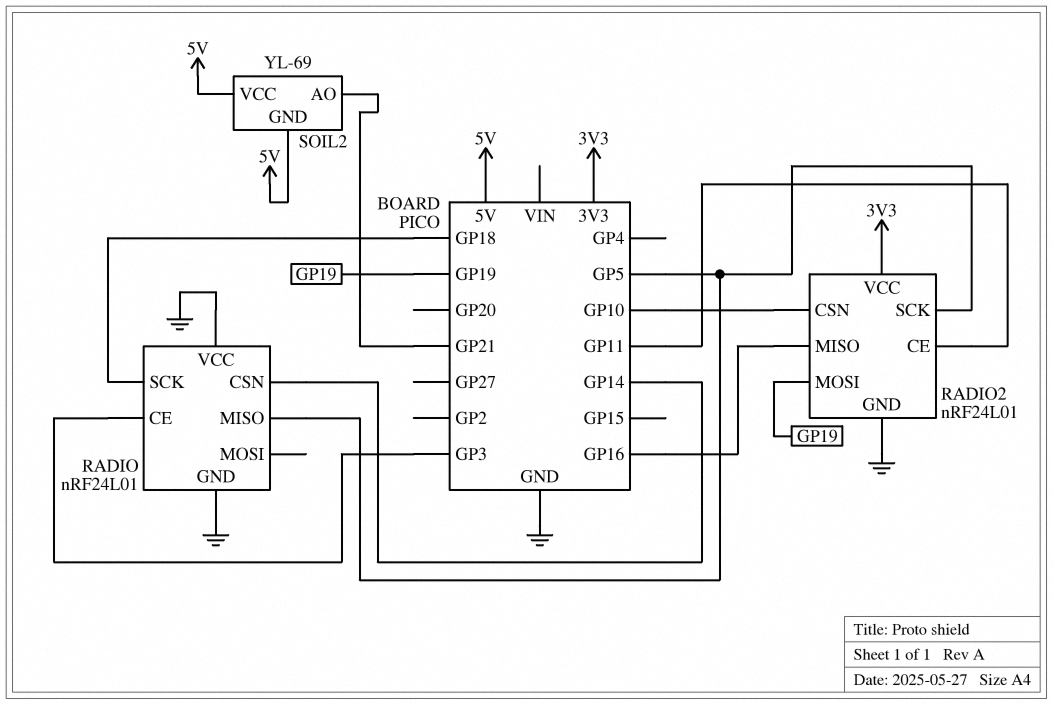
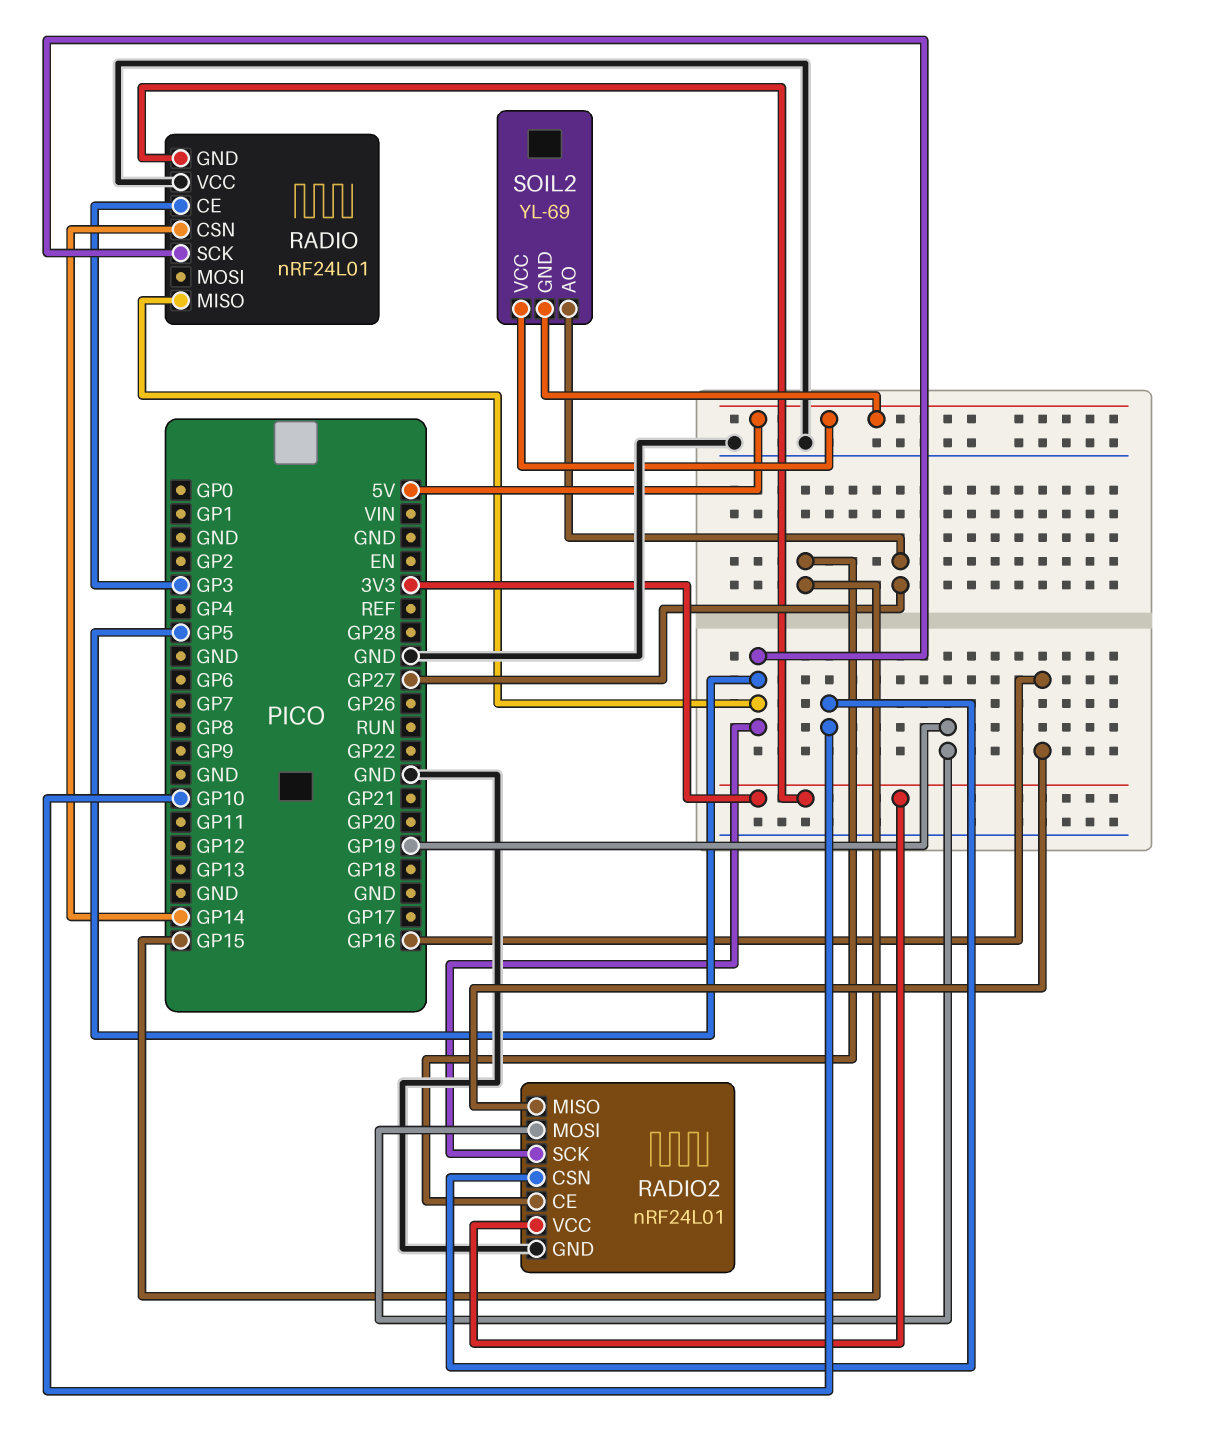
RADIO pin GND: GND -> 3V3
RADIO pin SCK: GP18 -> GP5
RADIO2 pin CE: GP11 -> GP15
SOIL2 pin AO: GP21 -> GP27

